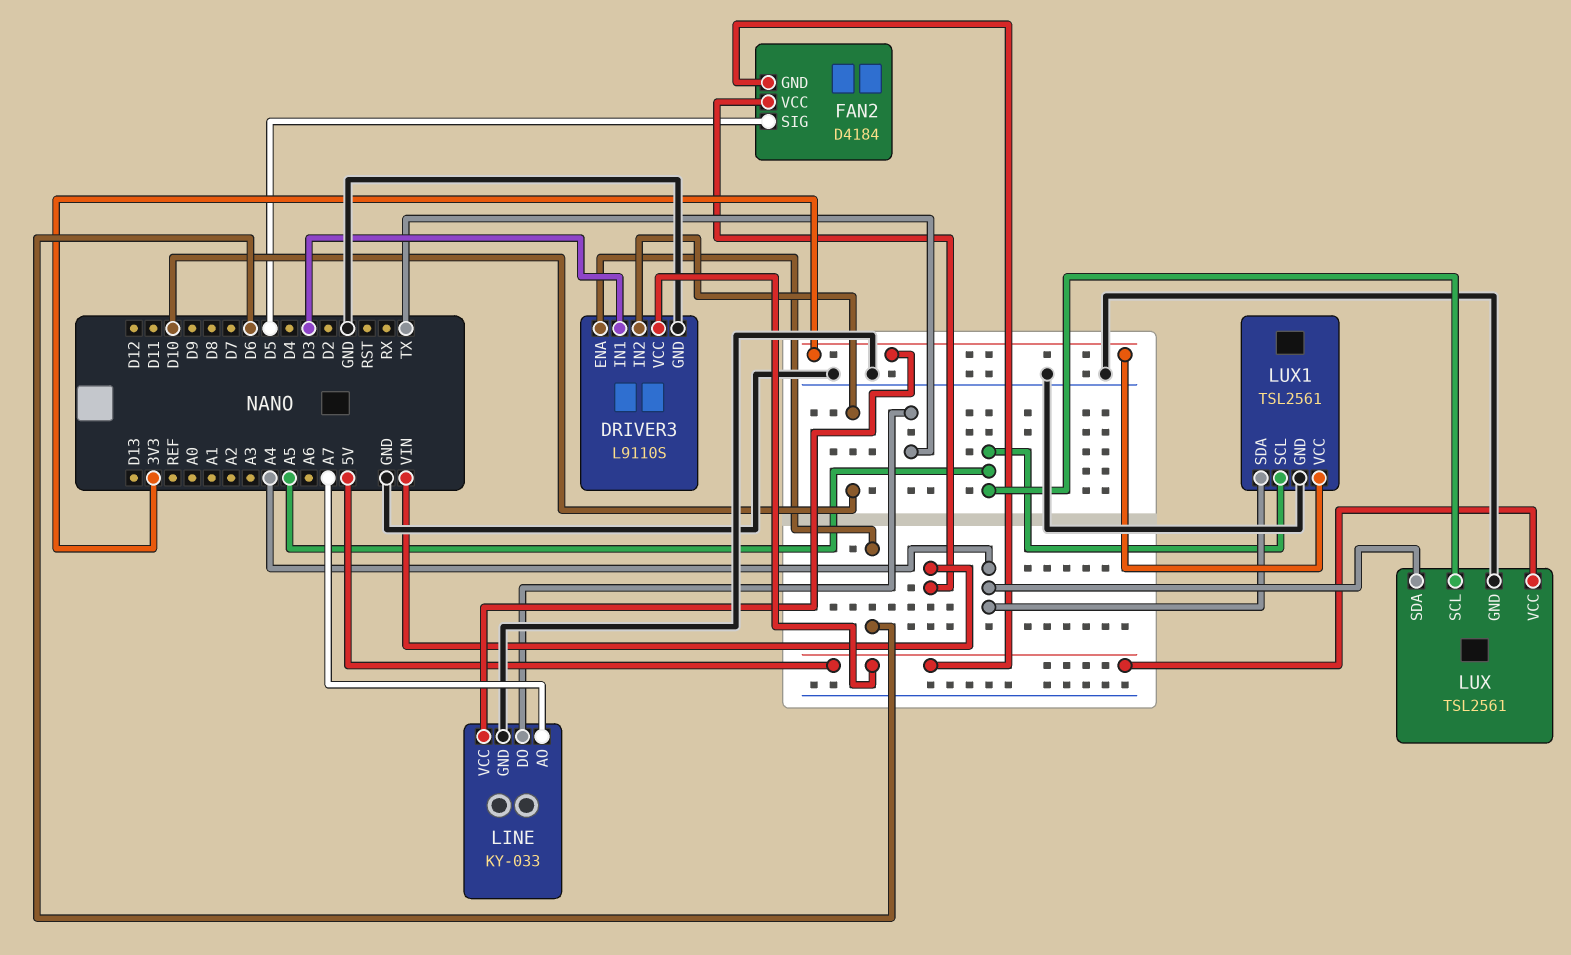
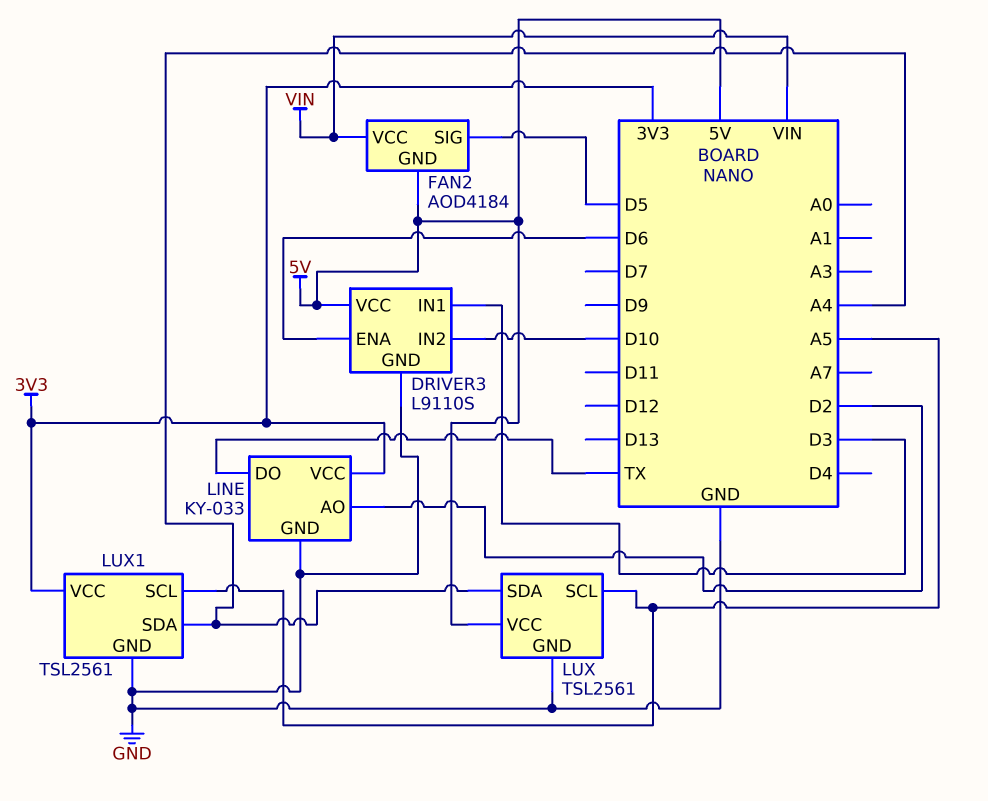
FAN2: D4184 -> AOD4184
LINE pin AO: A7 -> D2

